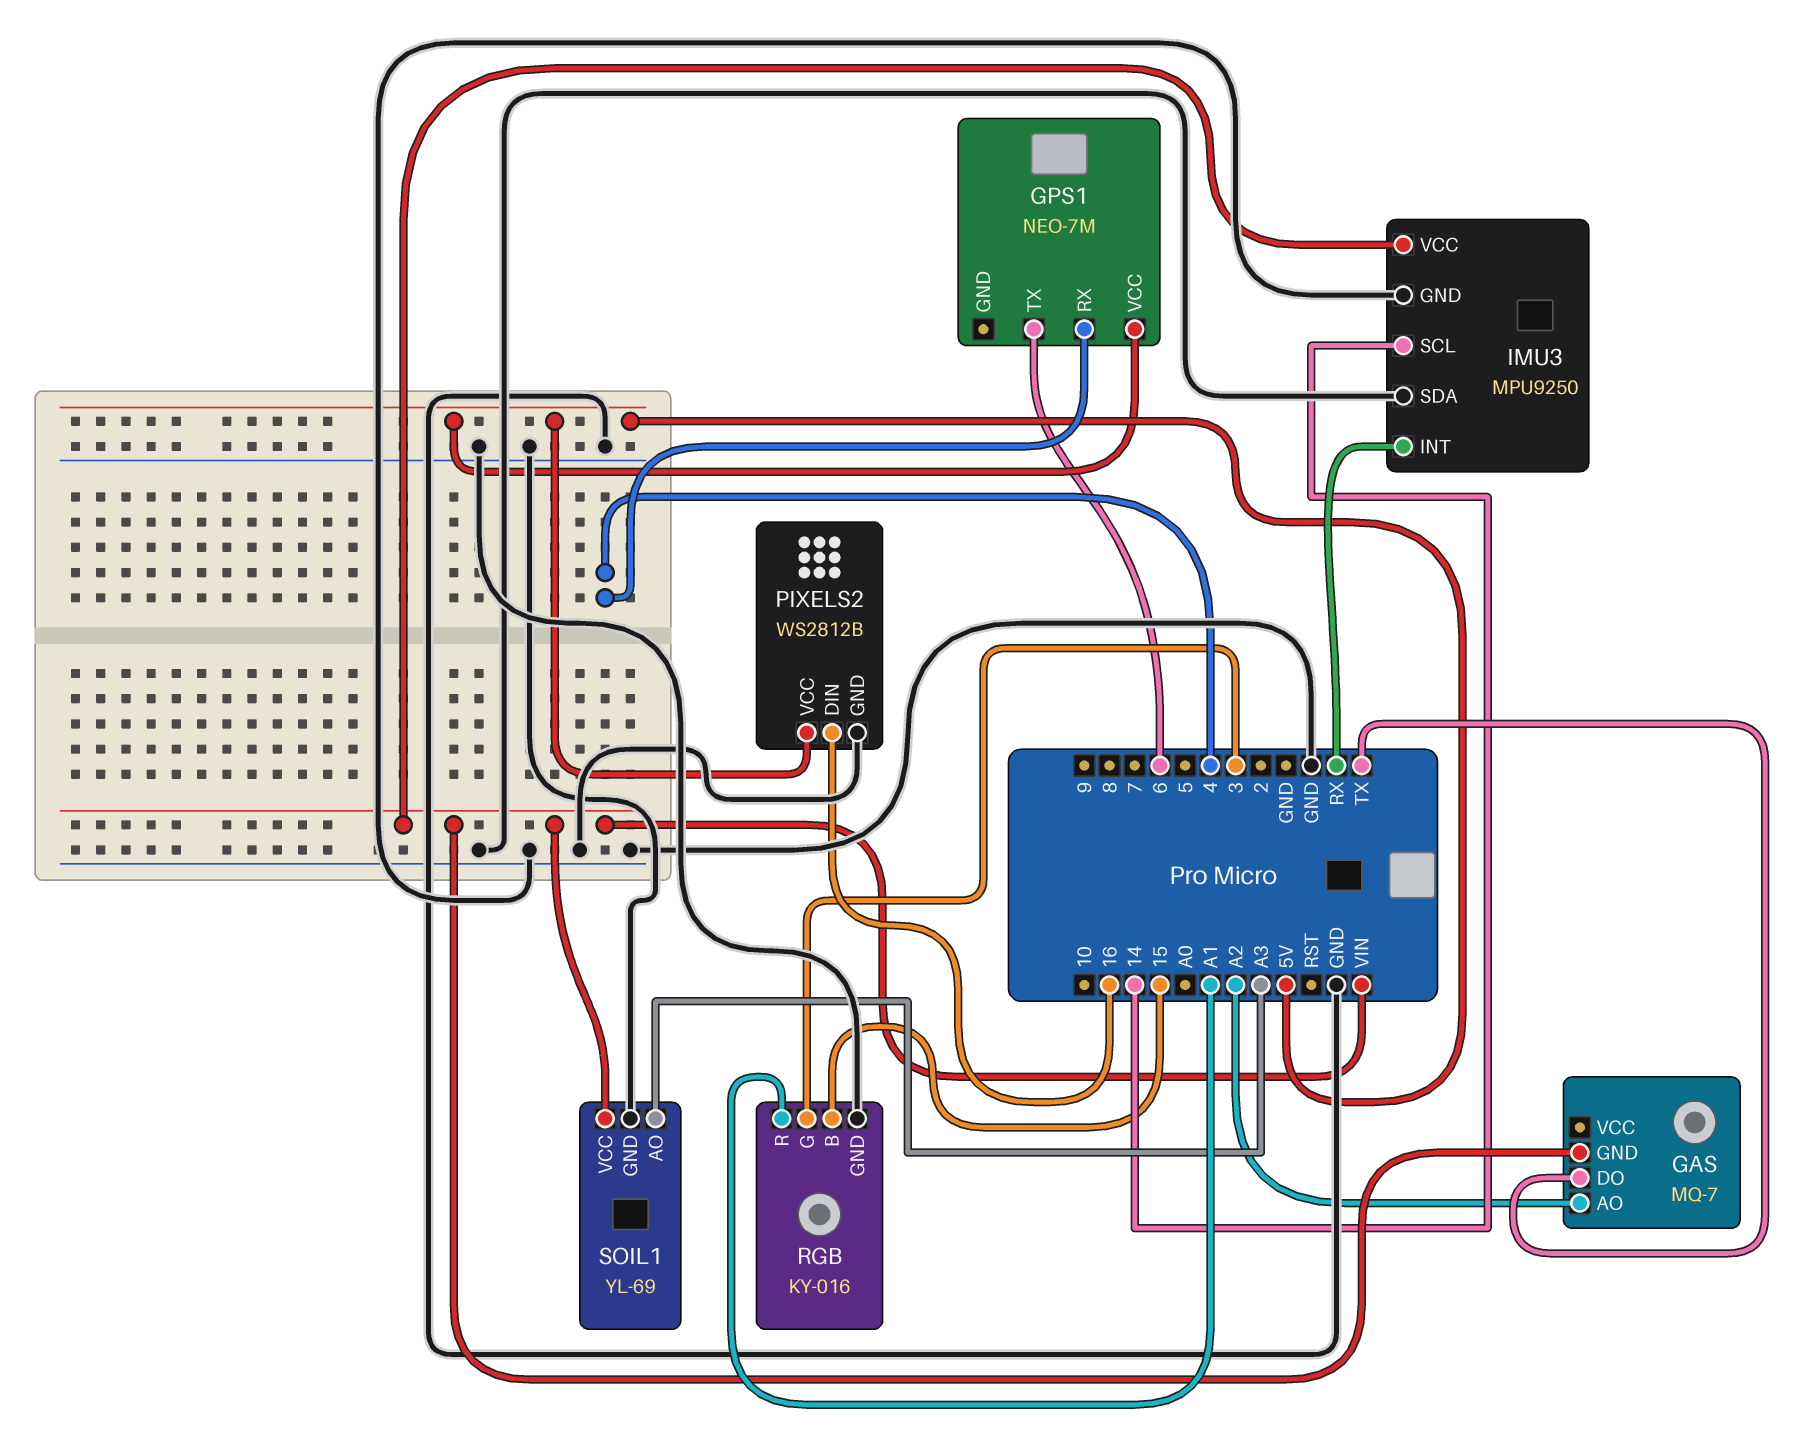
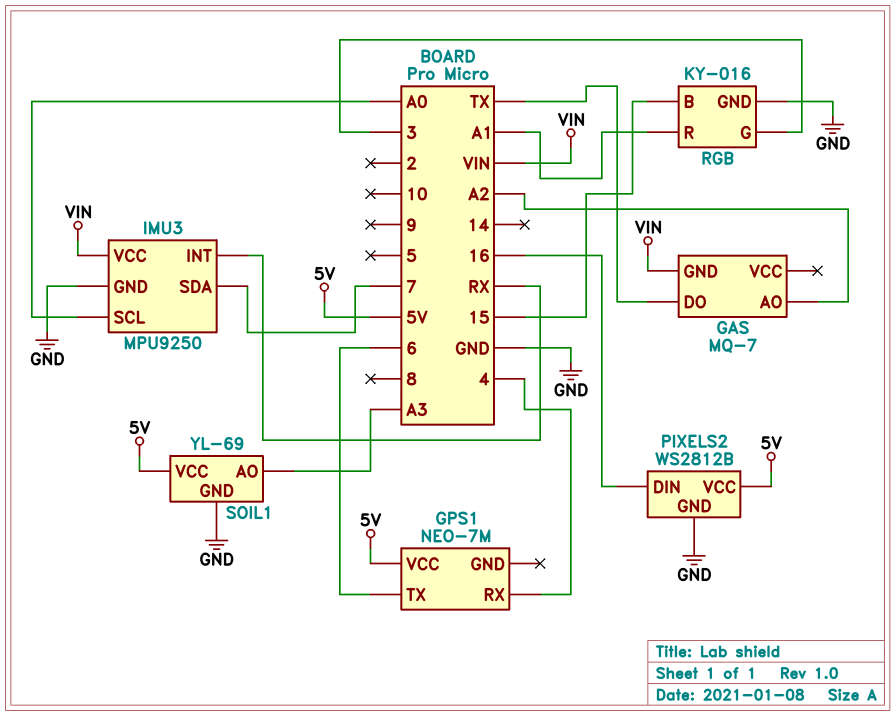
IMU3 pin SCL: 14 -> A0
IMU3 pin SDA: GND -> 7
SOIL1 pin VCC: VIN -> 5V

